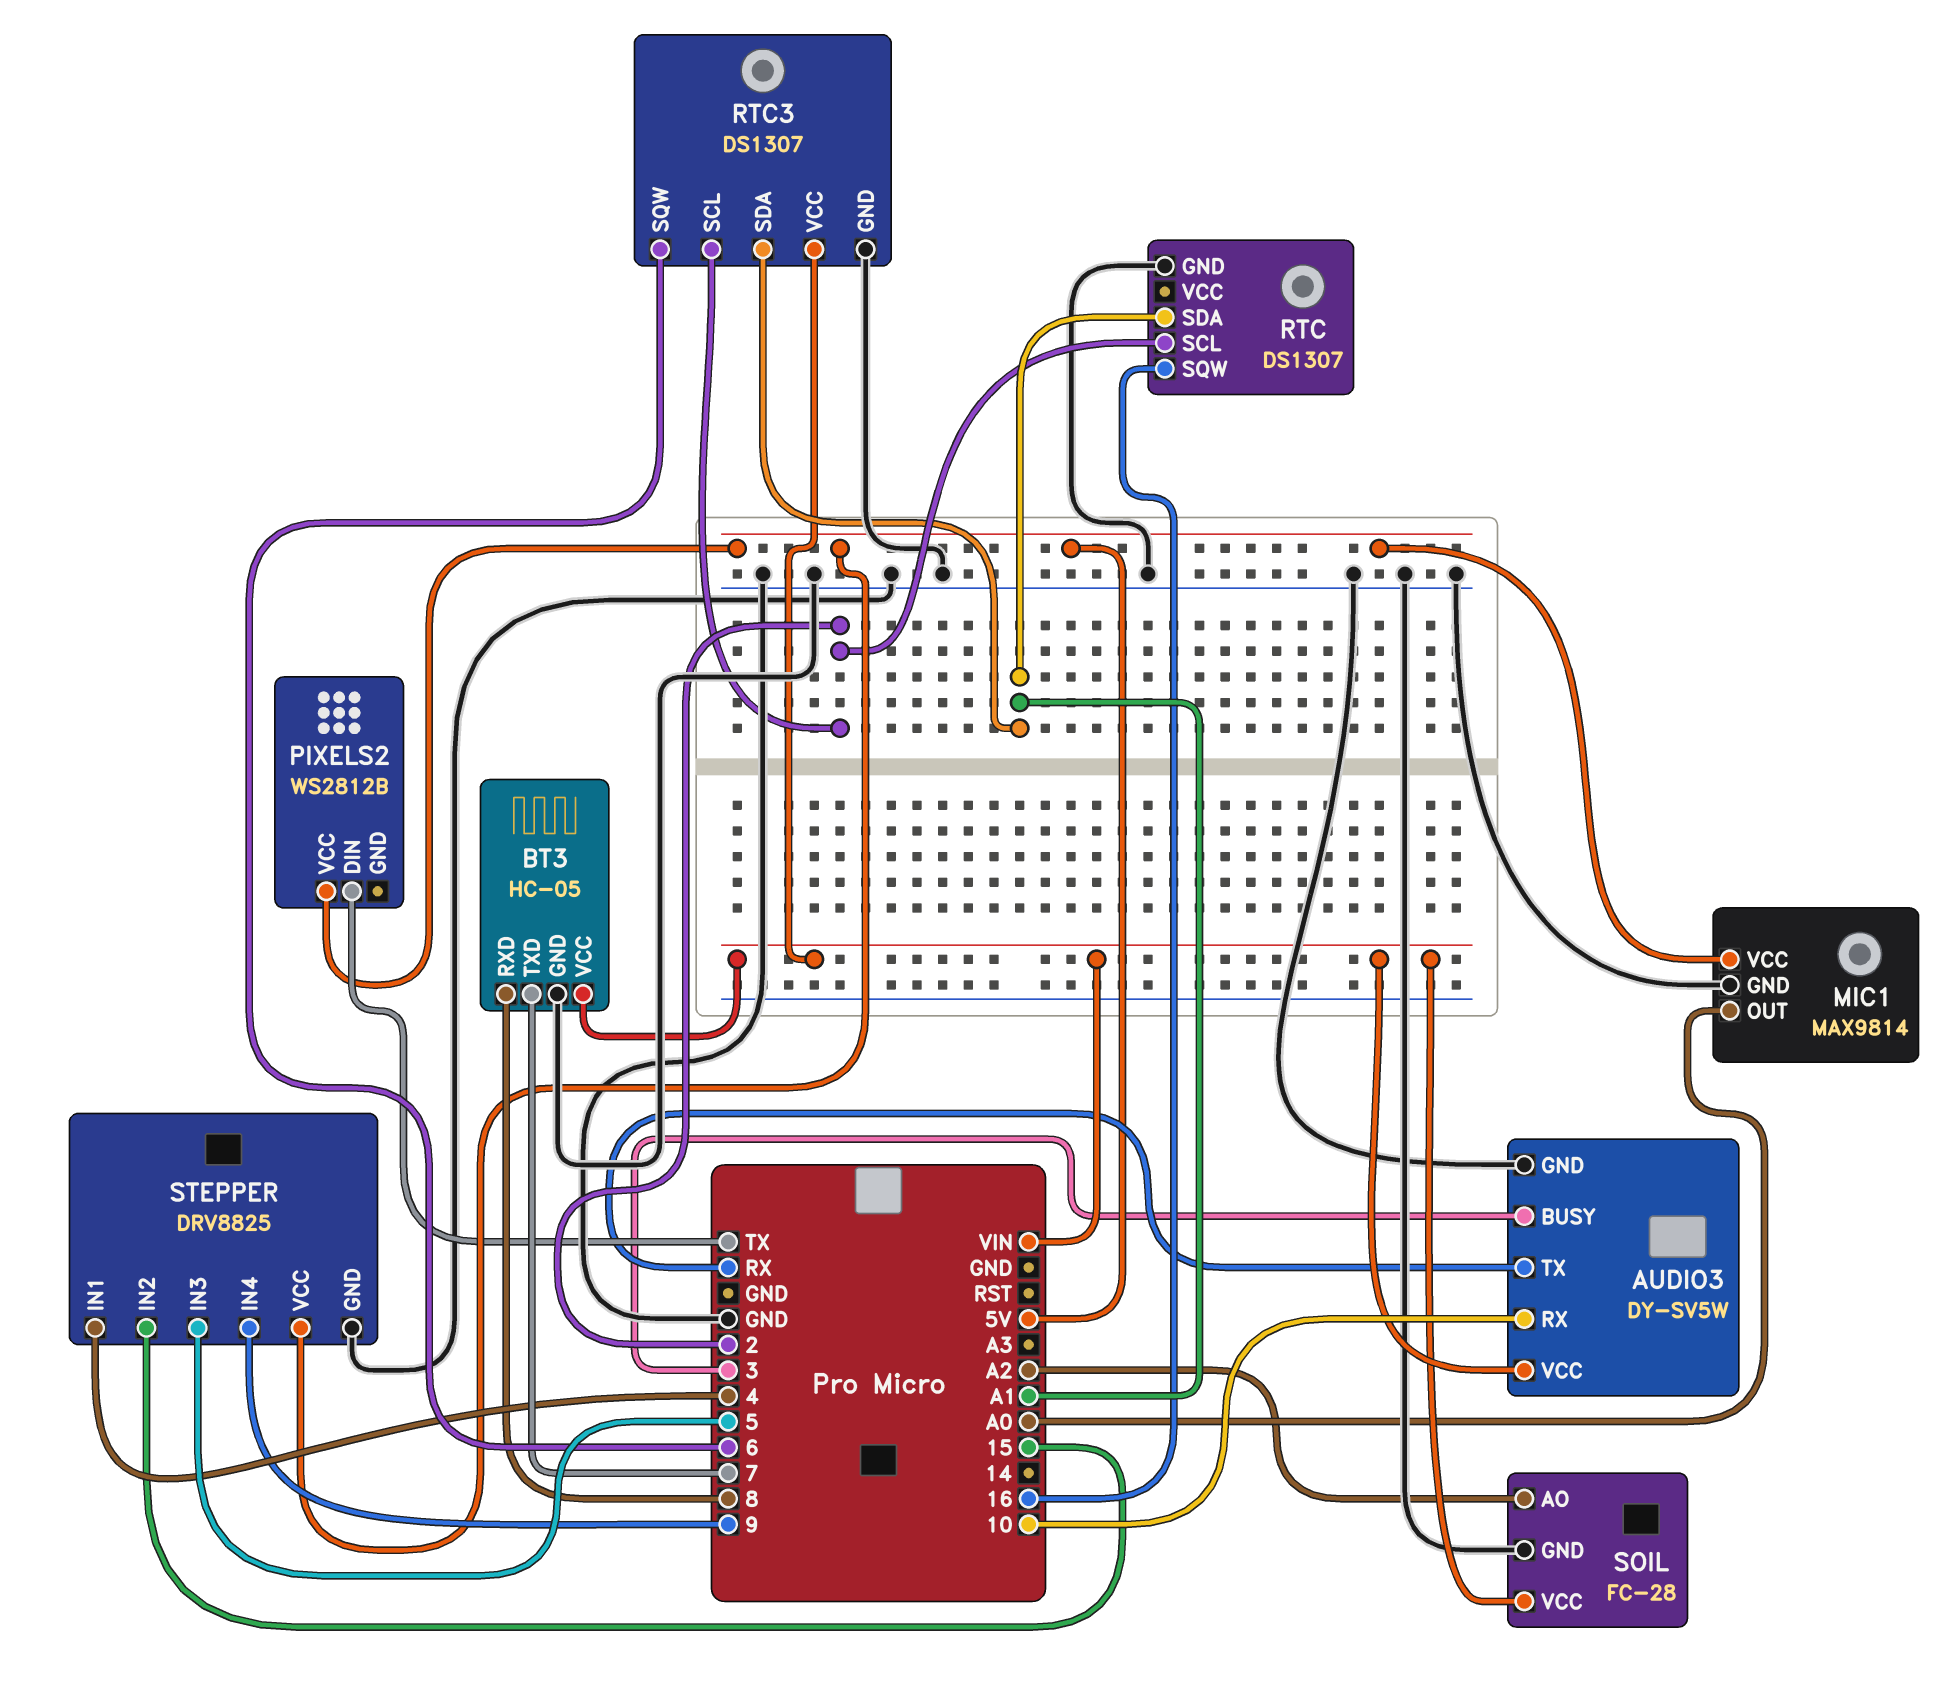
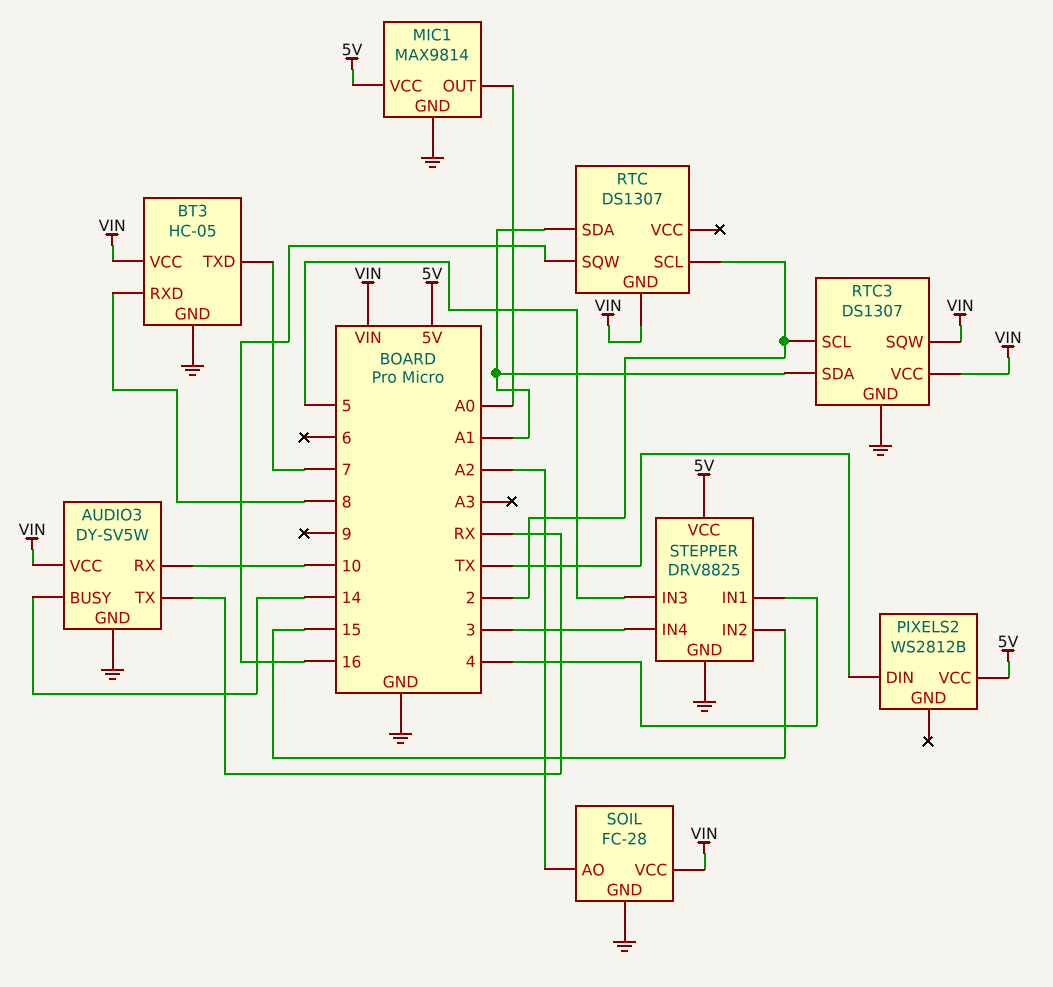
AUDIO3 pin BUSY: 3 -> 14
RTC pin GND: GND -> VIN
RTC3 pin SQW: 6 -> VIN
STEPPER pin IN4: 9 -> 3

